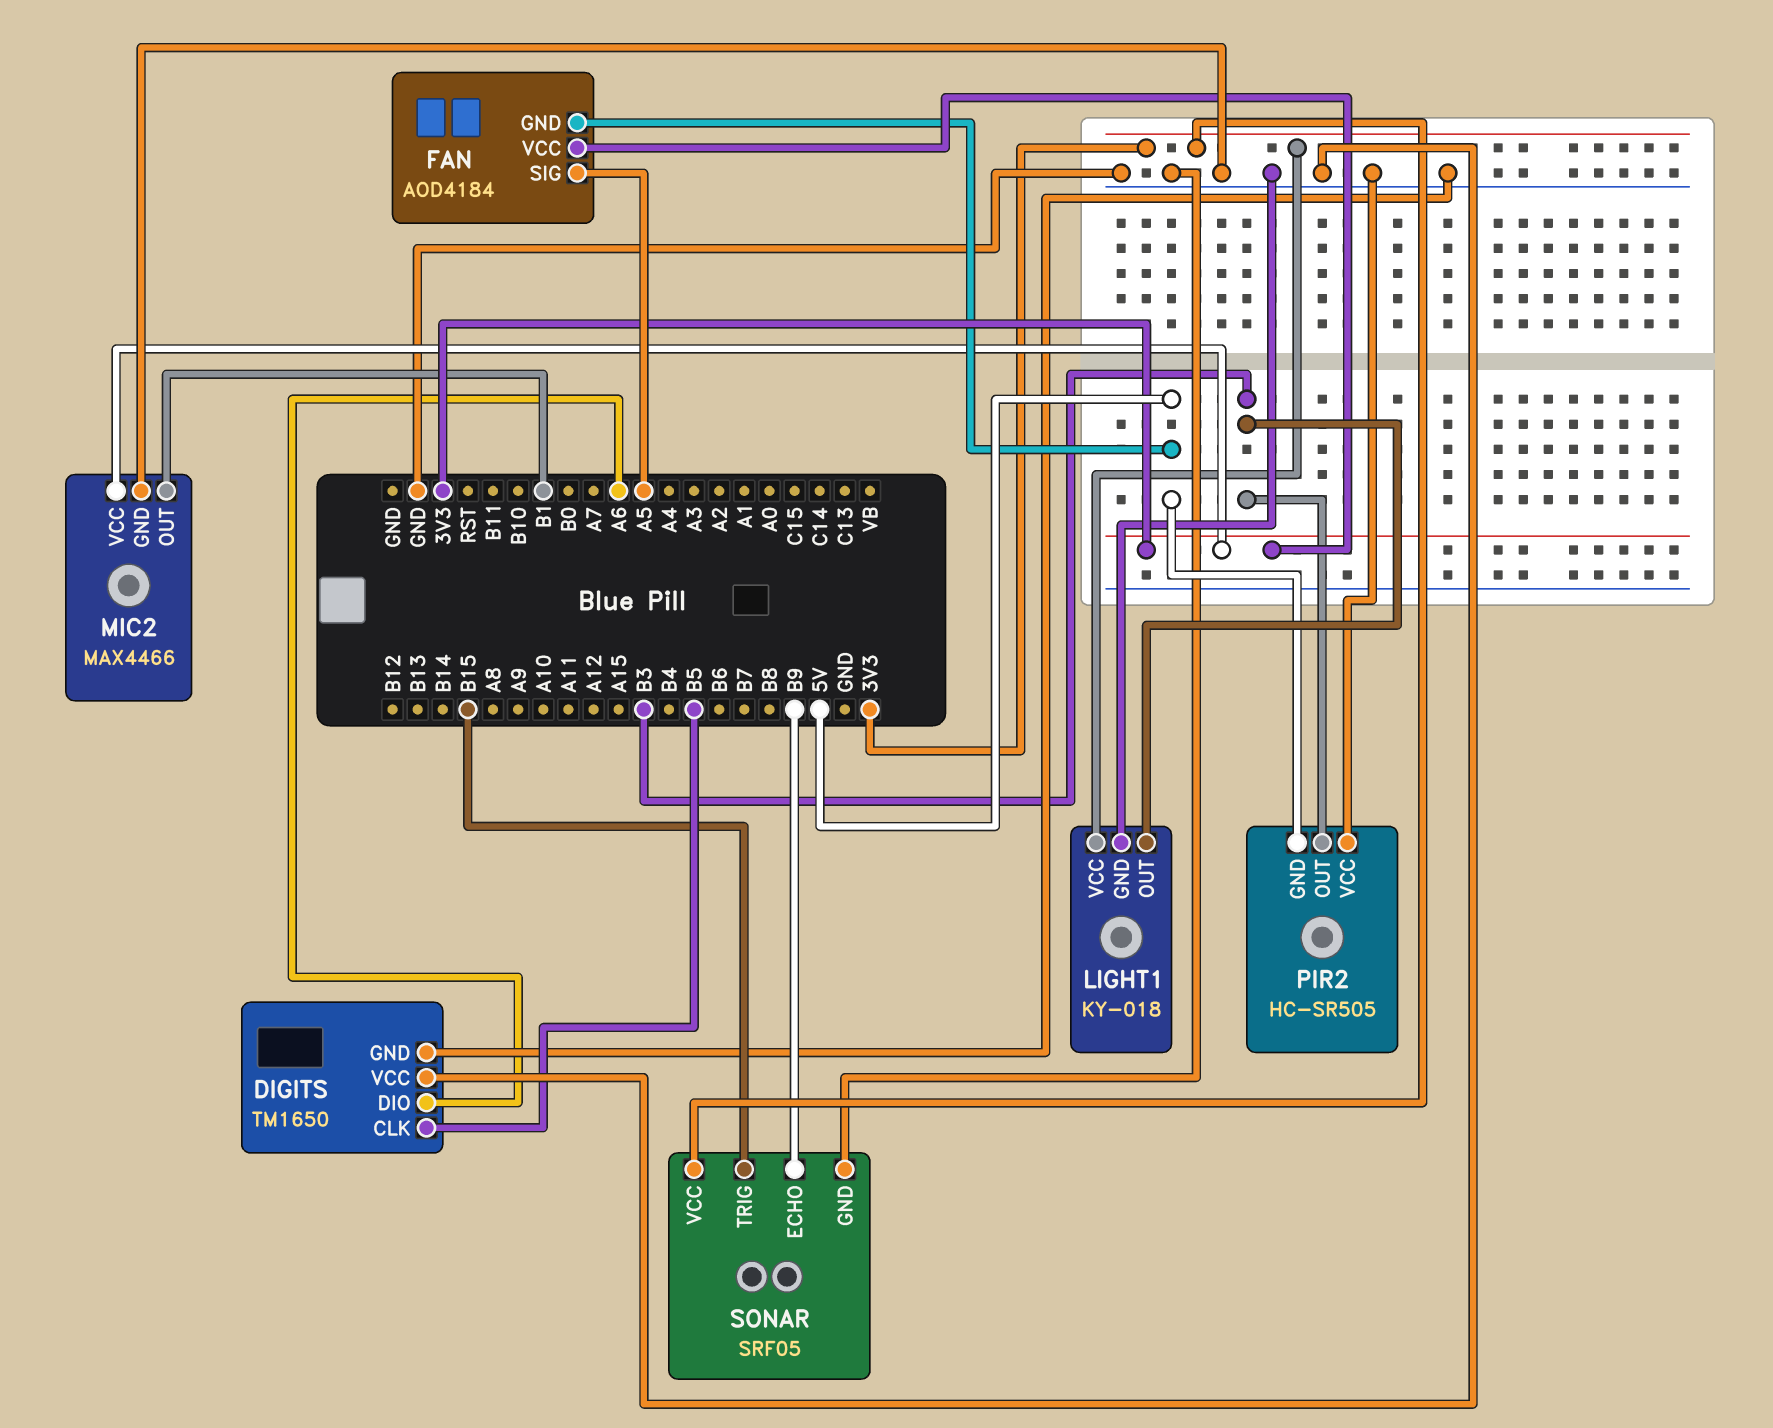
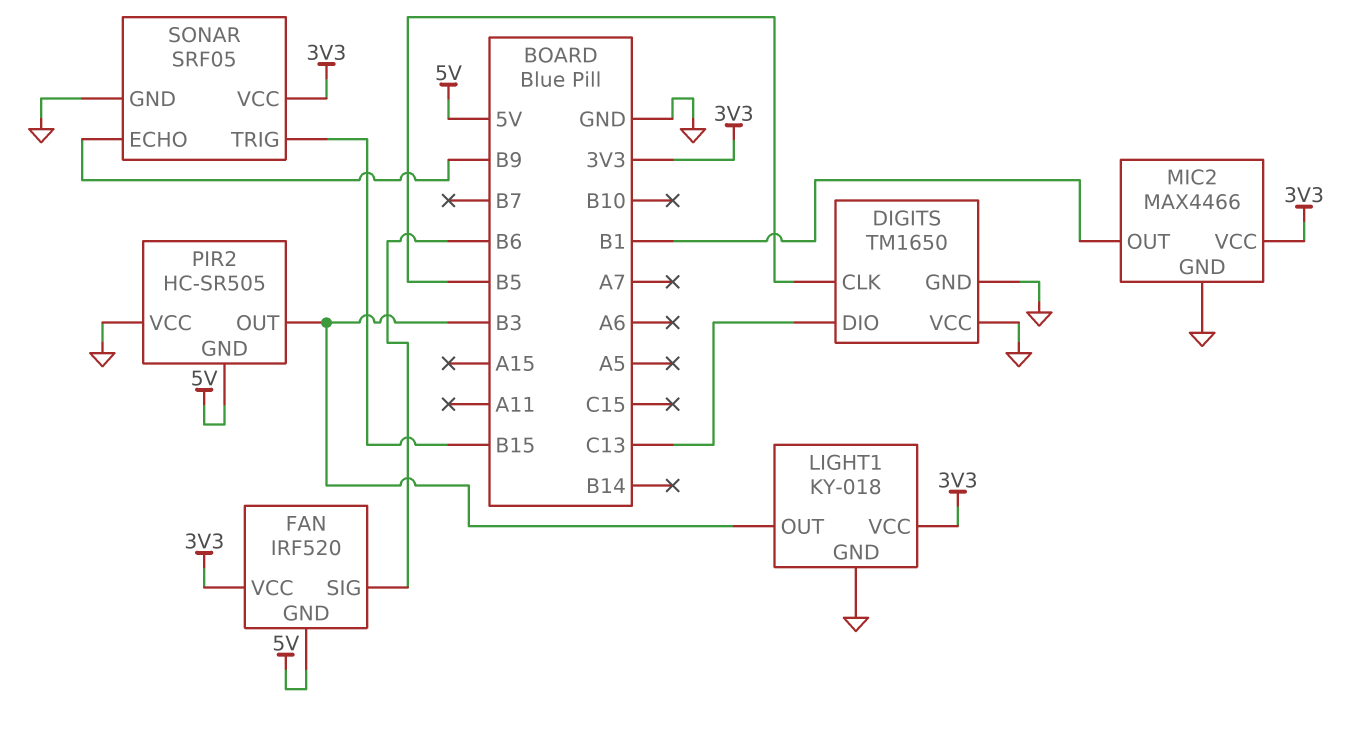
DIGITS pin DIO: A6 -> C13
FAN: AOD4184 -> IRF520
FAN pin SIG: A5 -> B6

